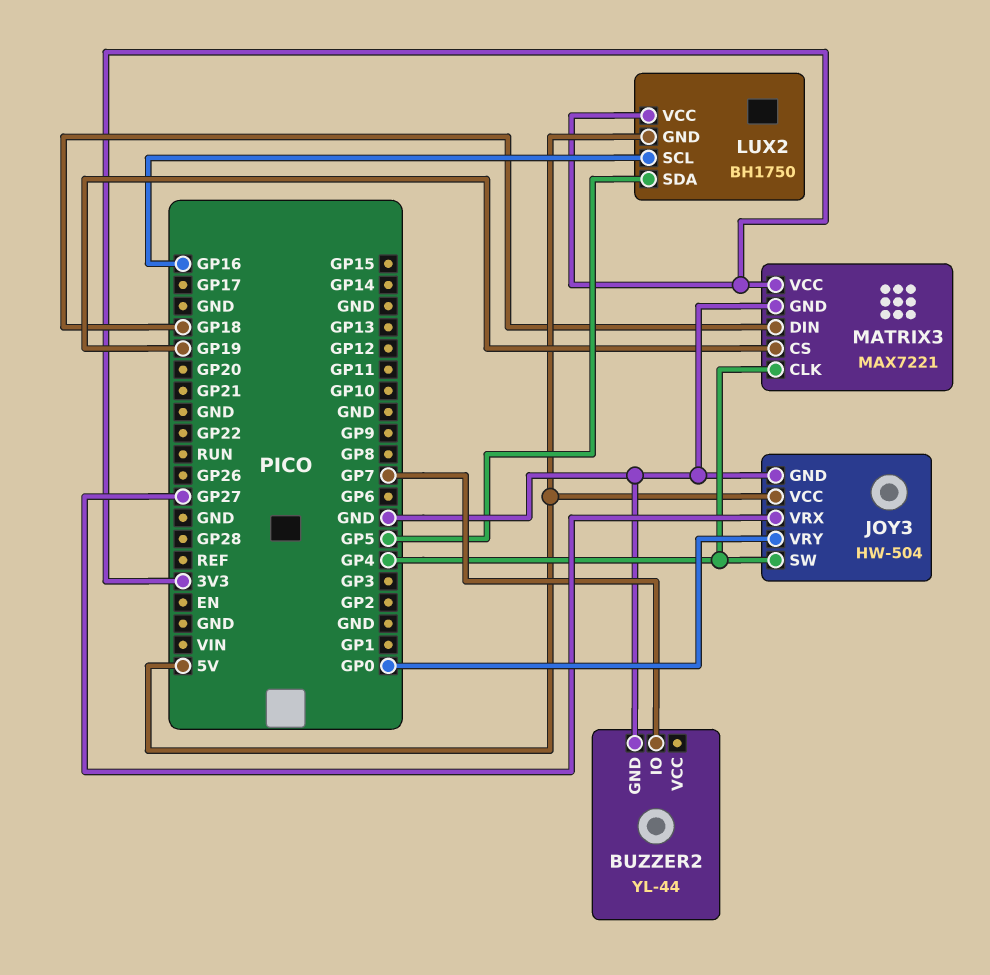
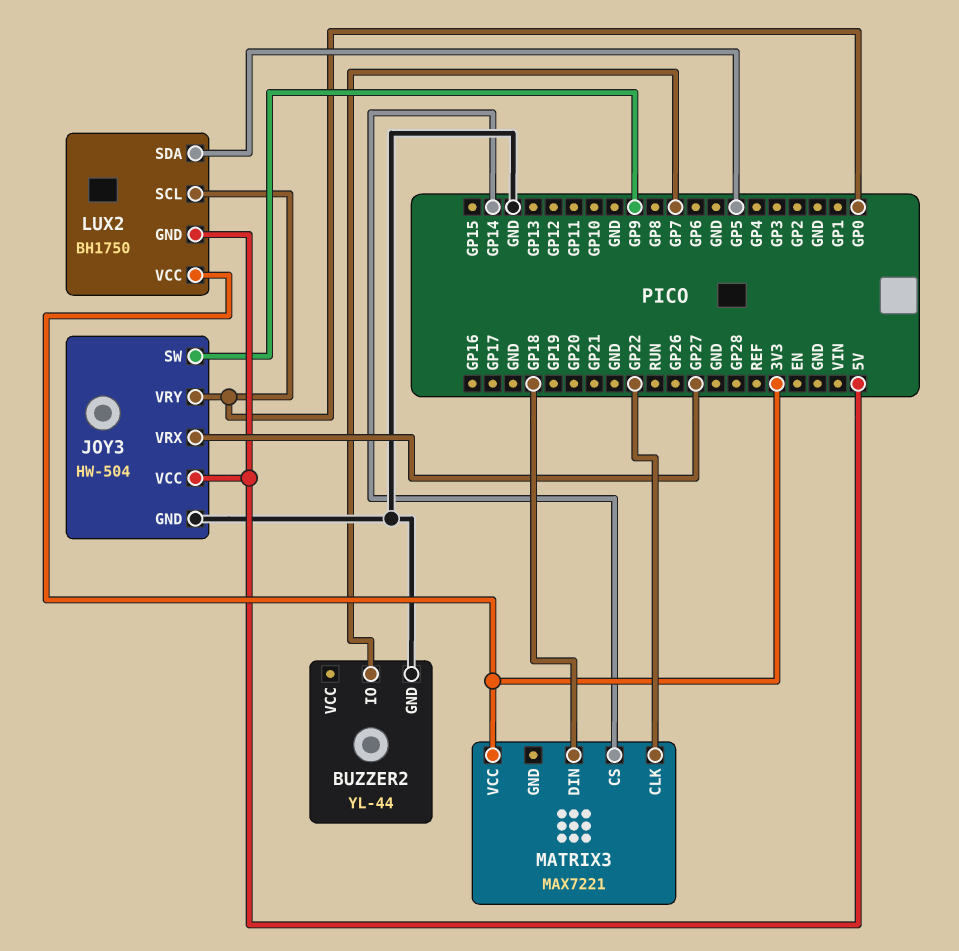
JOY3 pin SW: GP4 -> GP9
LUX2 pin SCL: GP16 -> GP0
MATRIX3 pin CLK: GP4 -> GP22
MATRIX3 pin CS: GP19 -> GP14
MATRIX3 pin GND: GND -> none

